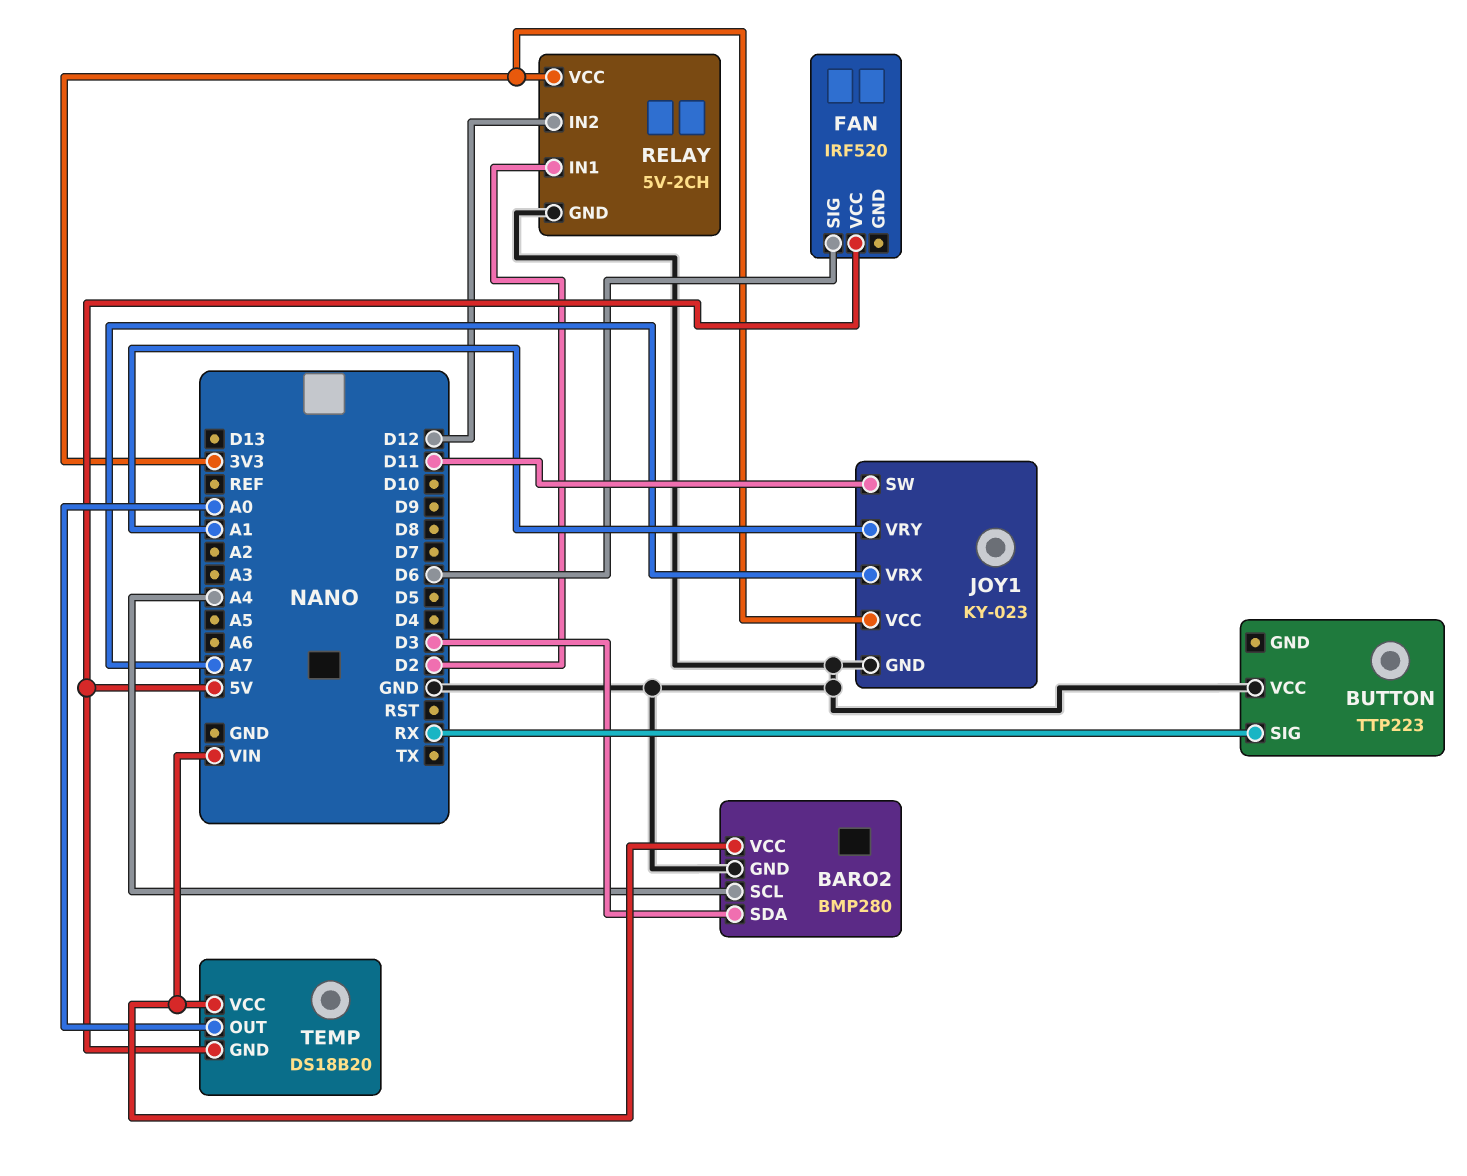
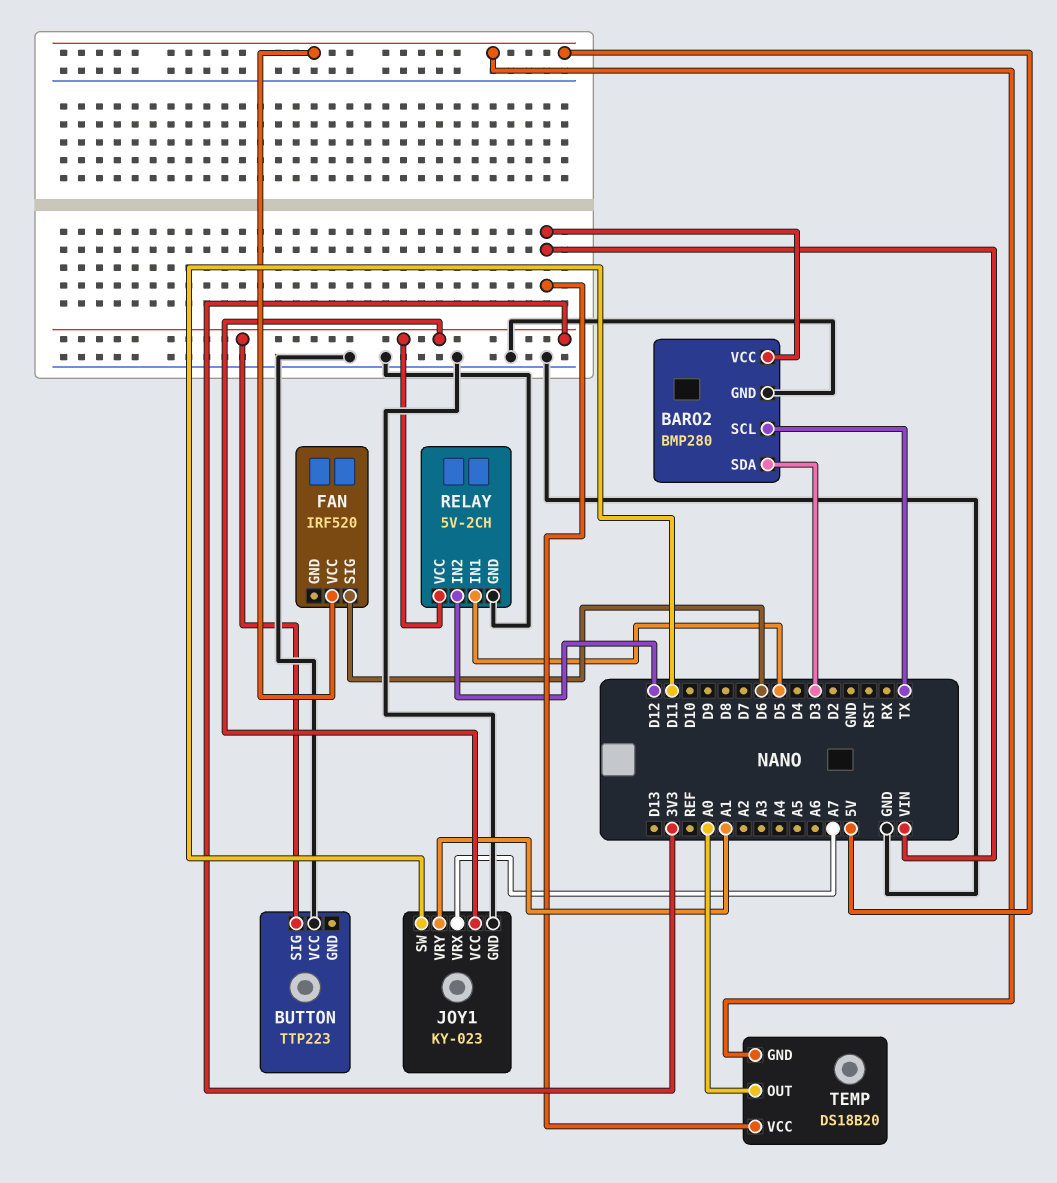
BARO2 pin SCL: A4 -> TX
BUTTON pin SIG: RX -> 3V3
RELAY pin IN1: D2 -> D5

